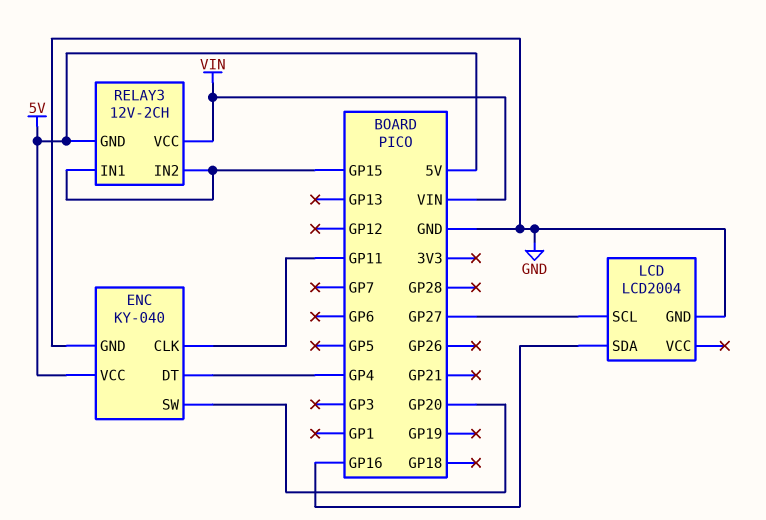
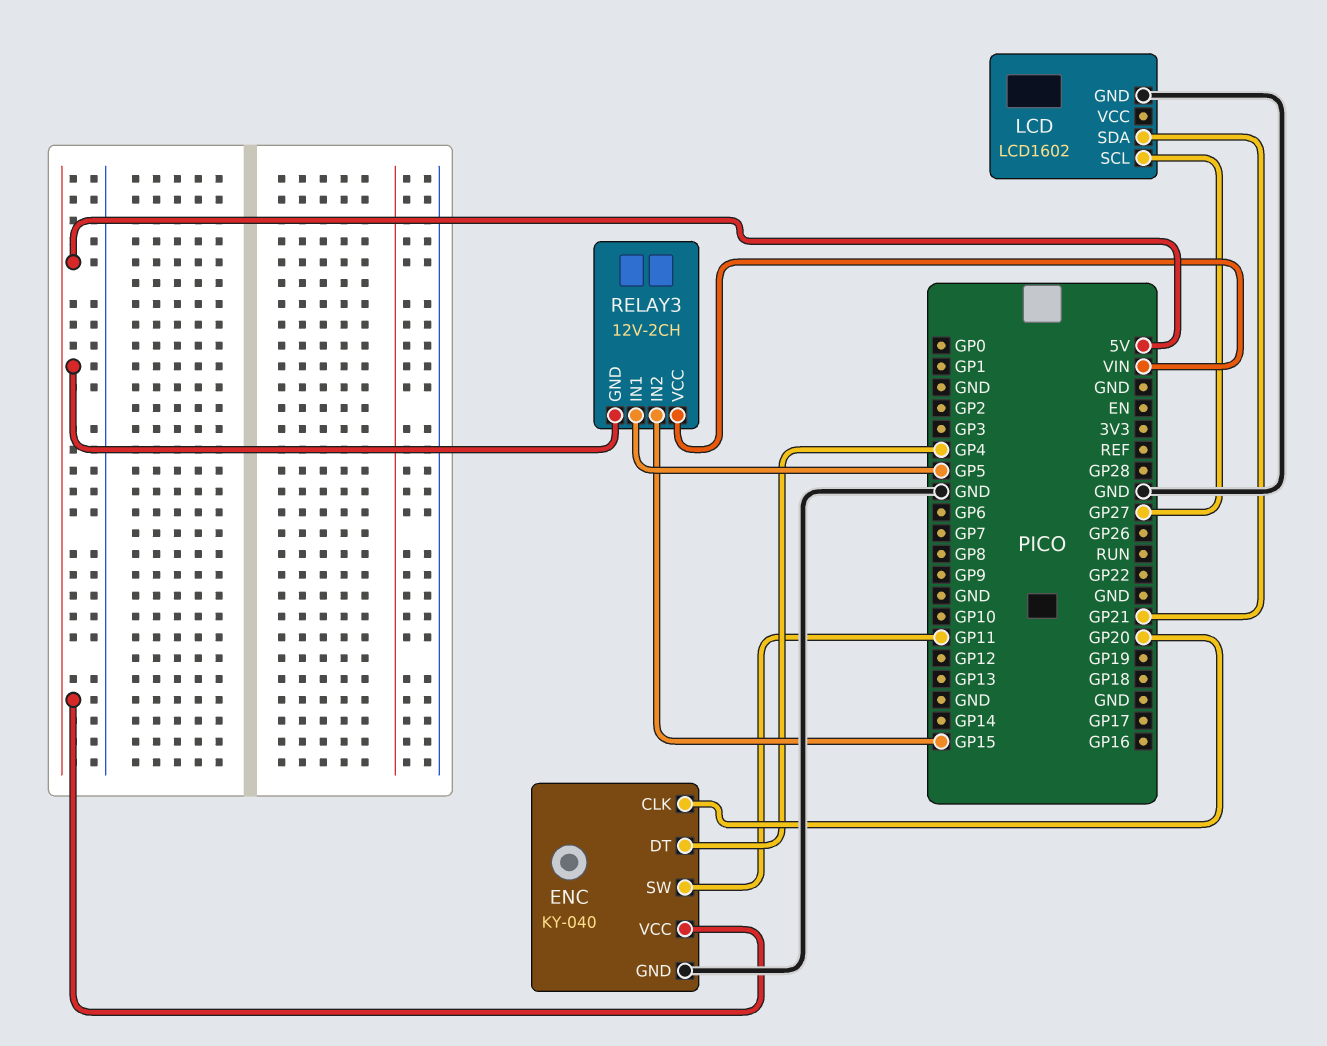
ENC pin CLK: GP11 -> GP20
ENC pin SW: GP20 -> GP11
LCD: LCD2004 -> LCD1602
LCD pin SDA: GP16 -> GP21
RELAY3 pin IN1: GP15 -> GP5

